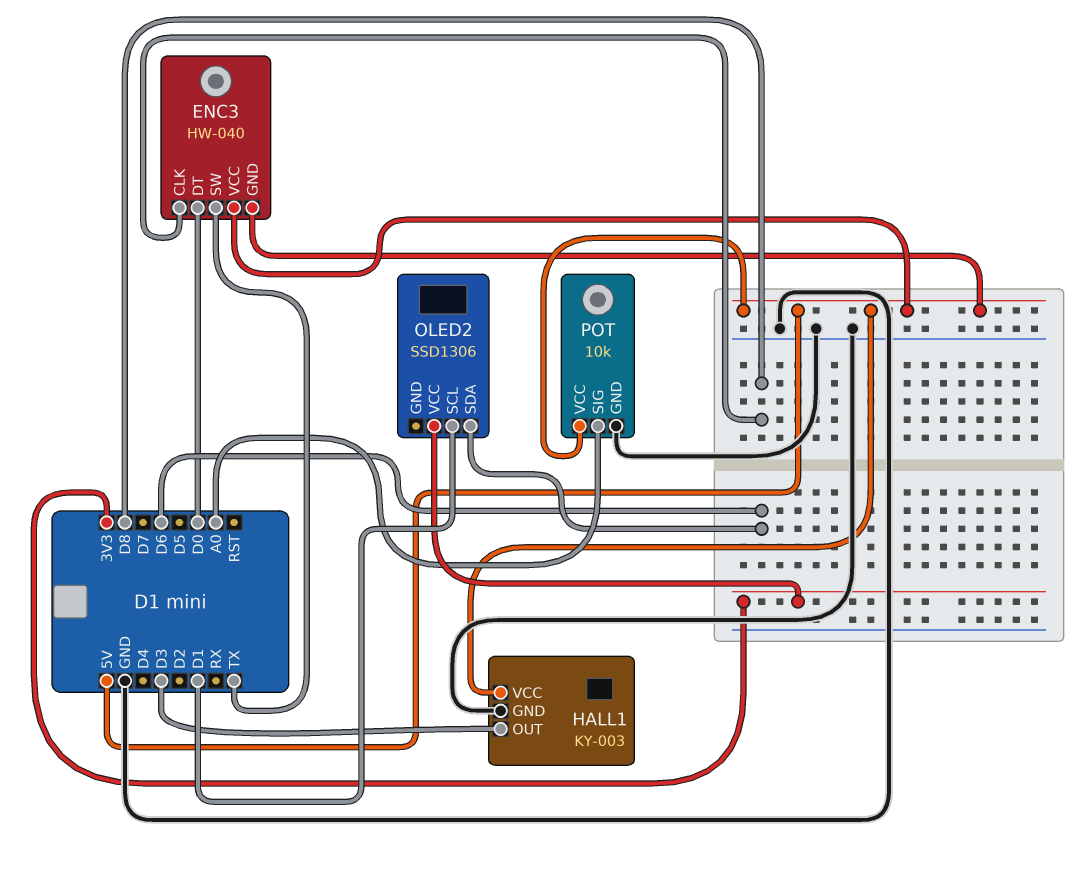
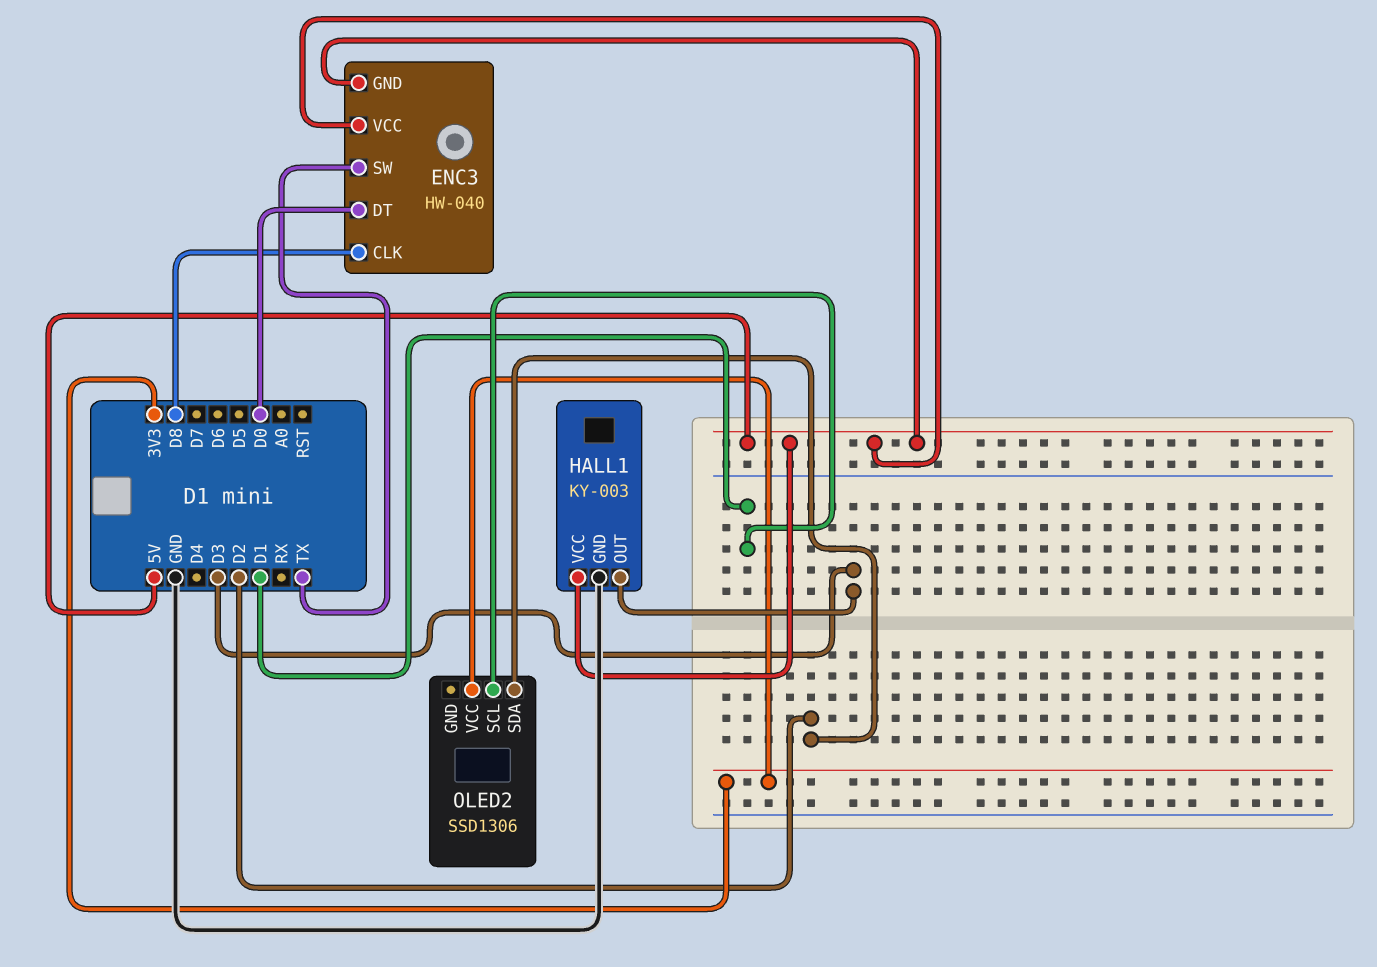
OLED2 pin SDA: D6 -> D2
POT: 10k -> none
POT pin GND: GND -> none
POT pin SIG: A0 -> none
POT pin VCC: 5V -> none

